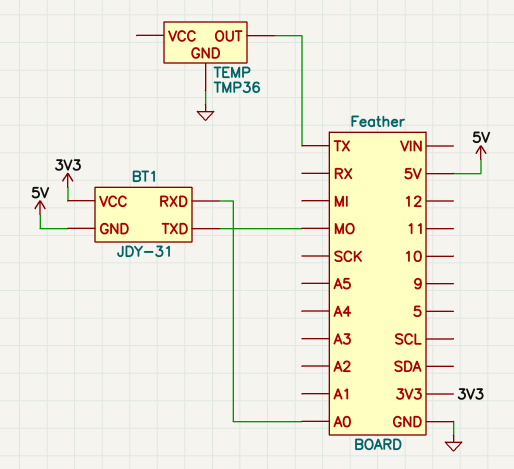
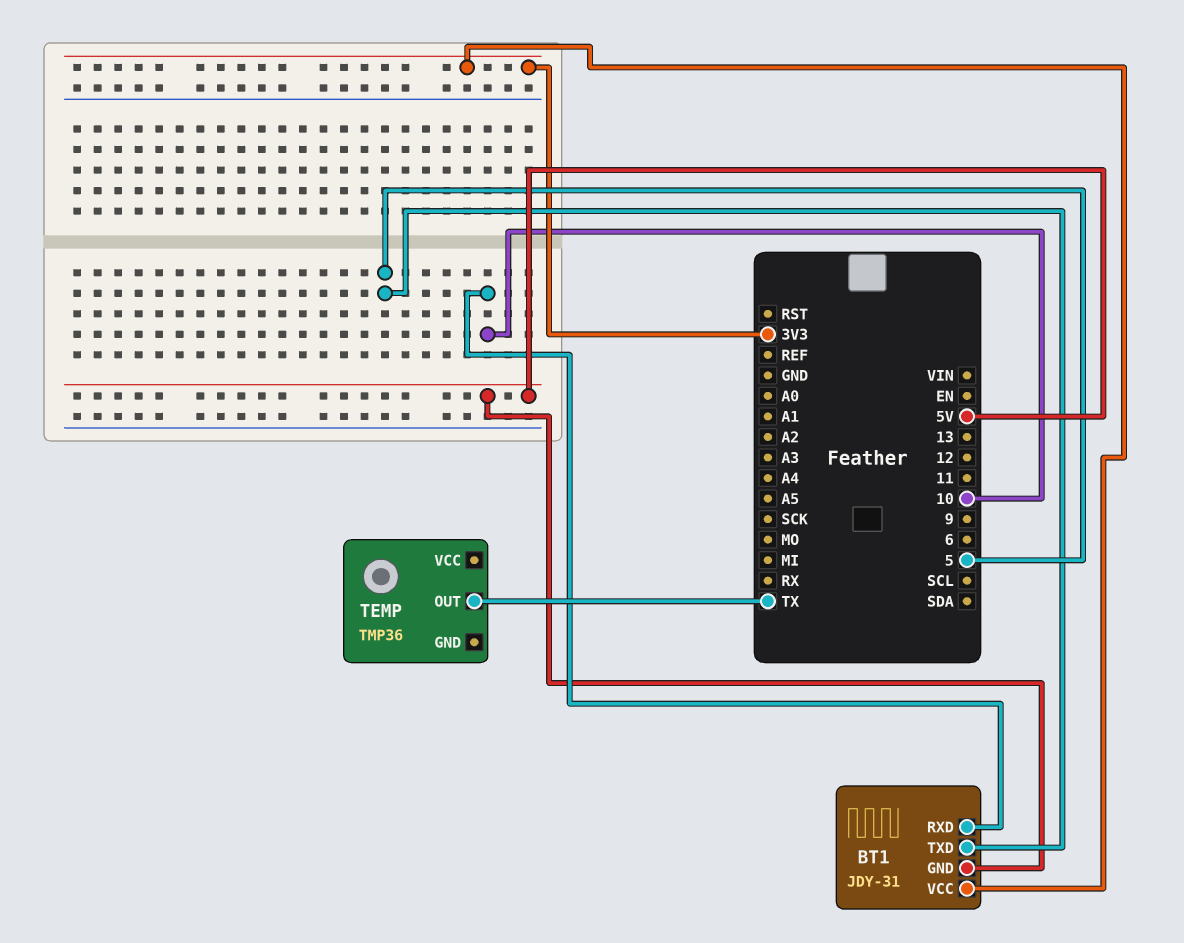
BT1 pin RXD: A0 -> 10
BT1 pin TXD: MO -> 5
TEMP pin GND: GND -> none

